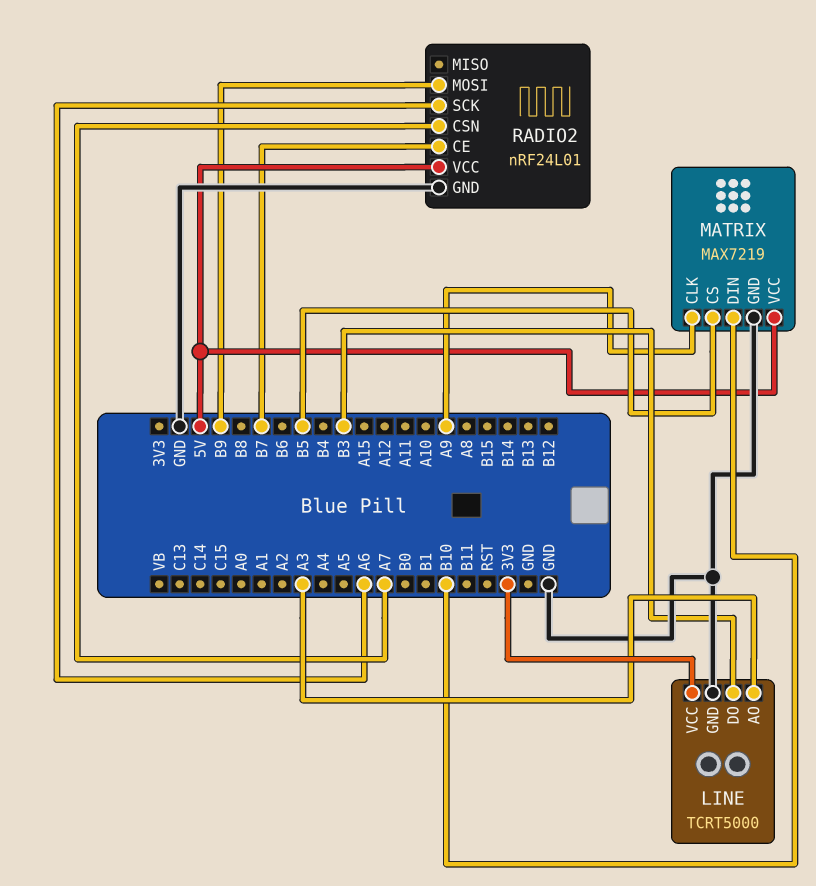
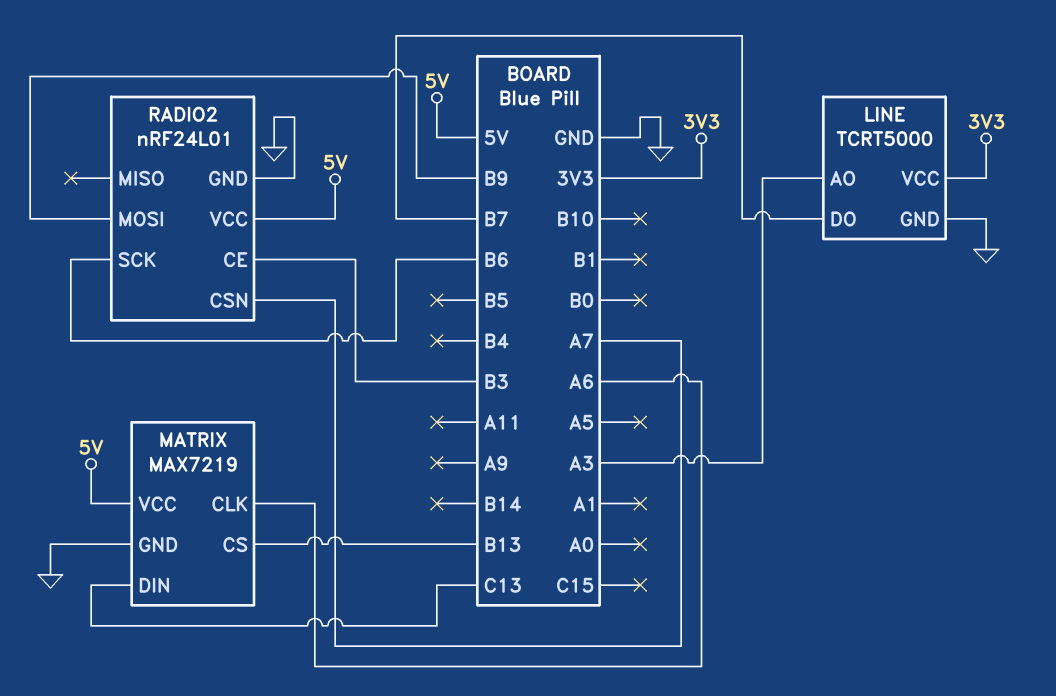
LINE pin DO: B3 -> B7
MATRIX pin CLK: A9 -> A6
MATRIX pin CS: B5 -> B13
MATRIX pin DIN: B10 -> C13
RADIO2 pin CE: B7 -> B3
RADIO2 pin SCK: A6 -> B6

